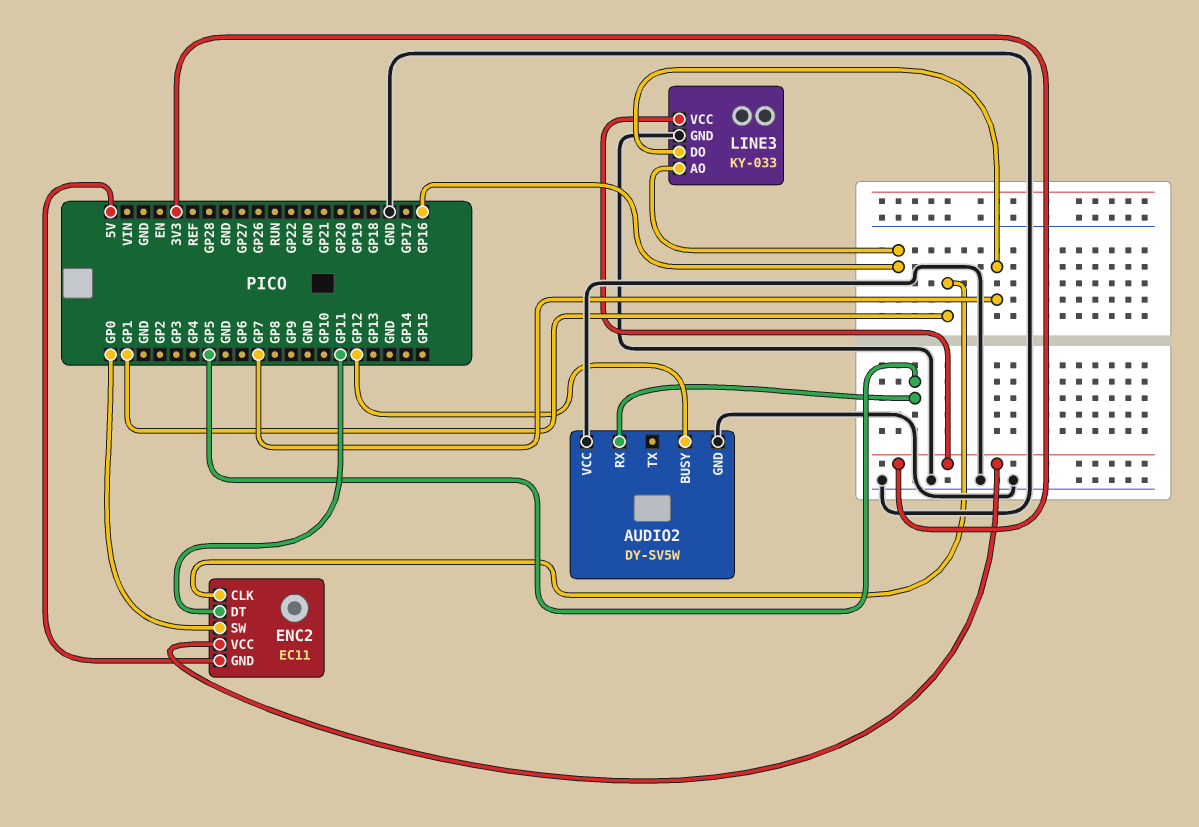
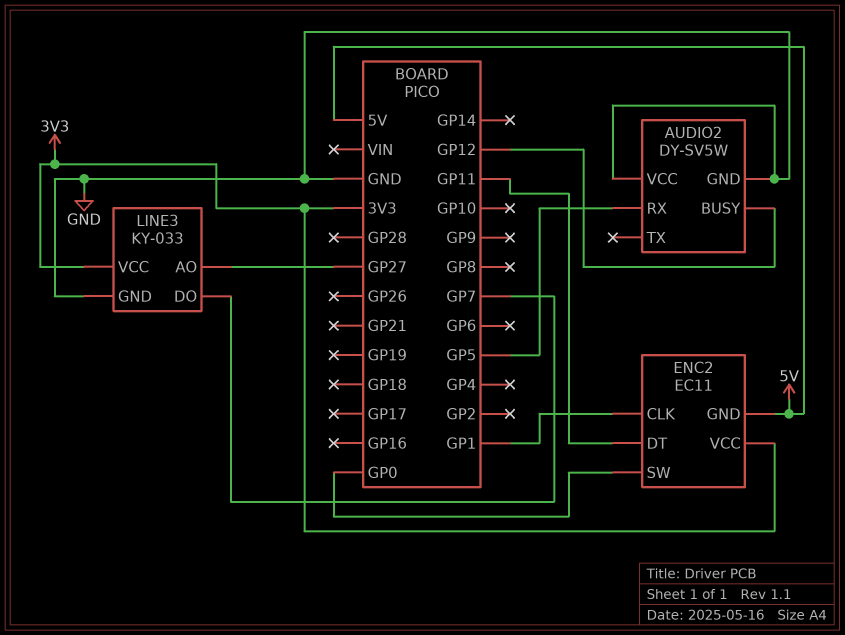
LINE3 pin AO: GP16 -> GP27

